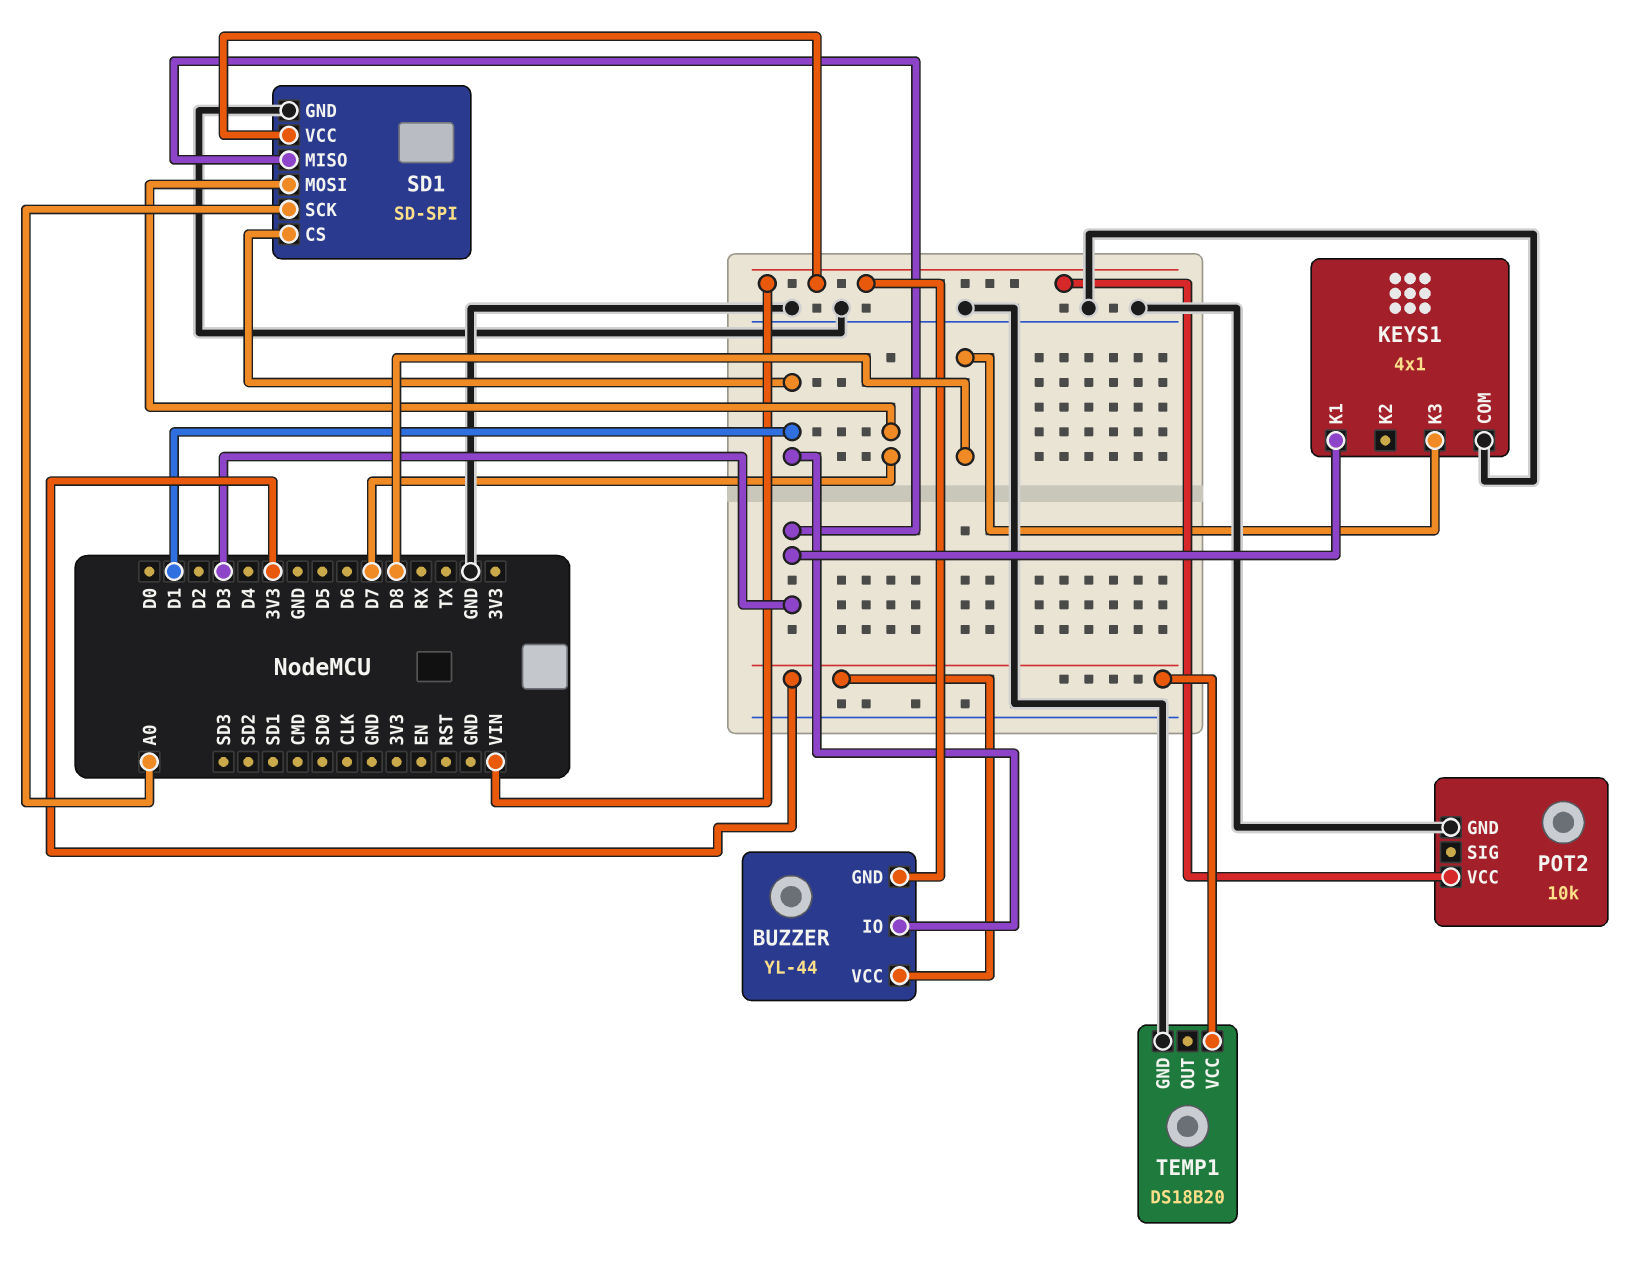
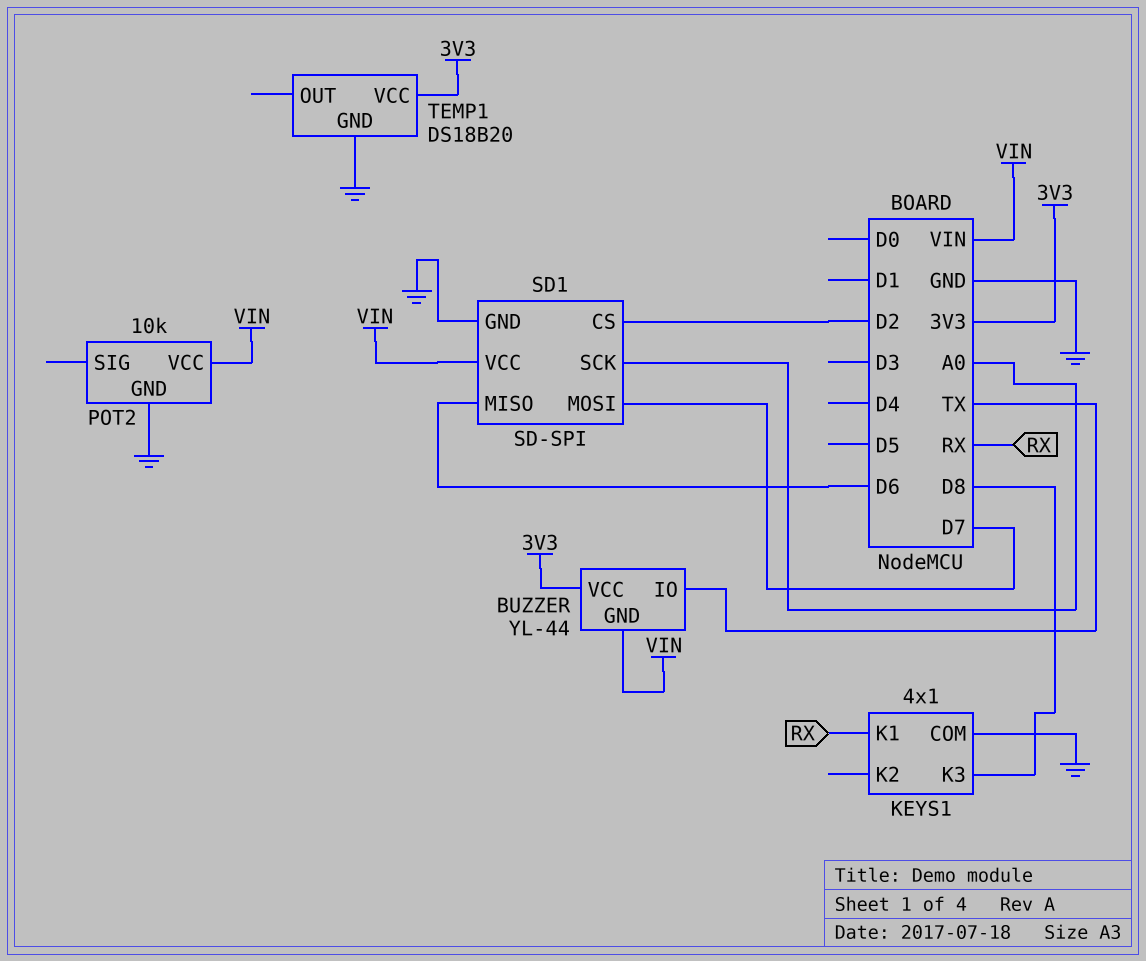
BUZZER pin IO: D1 -> TX
KEYS1 pin K1: D3 -> RX
SD1 pin CS: D1 -> D2
SD1 pin MISO: D3 -> D6

